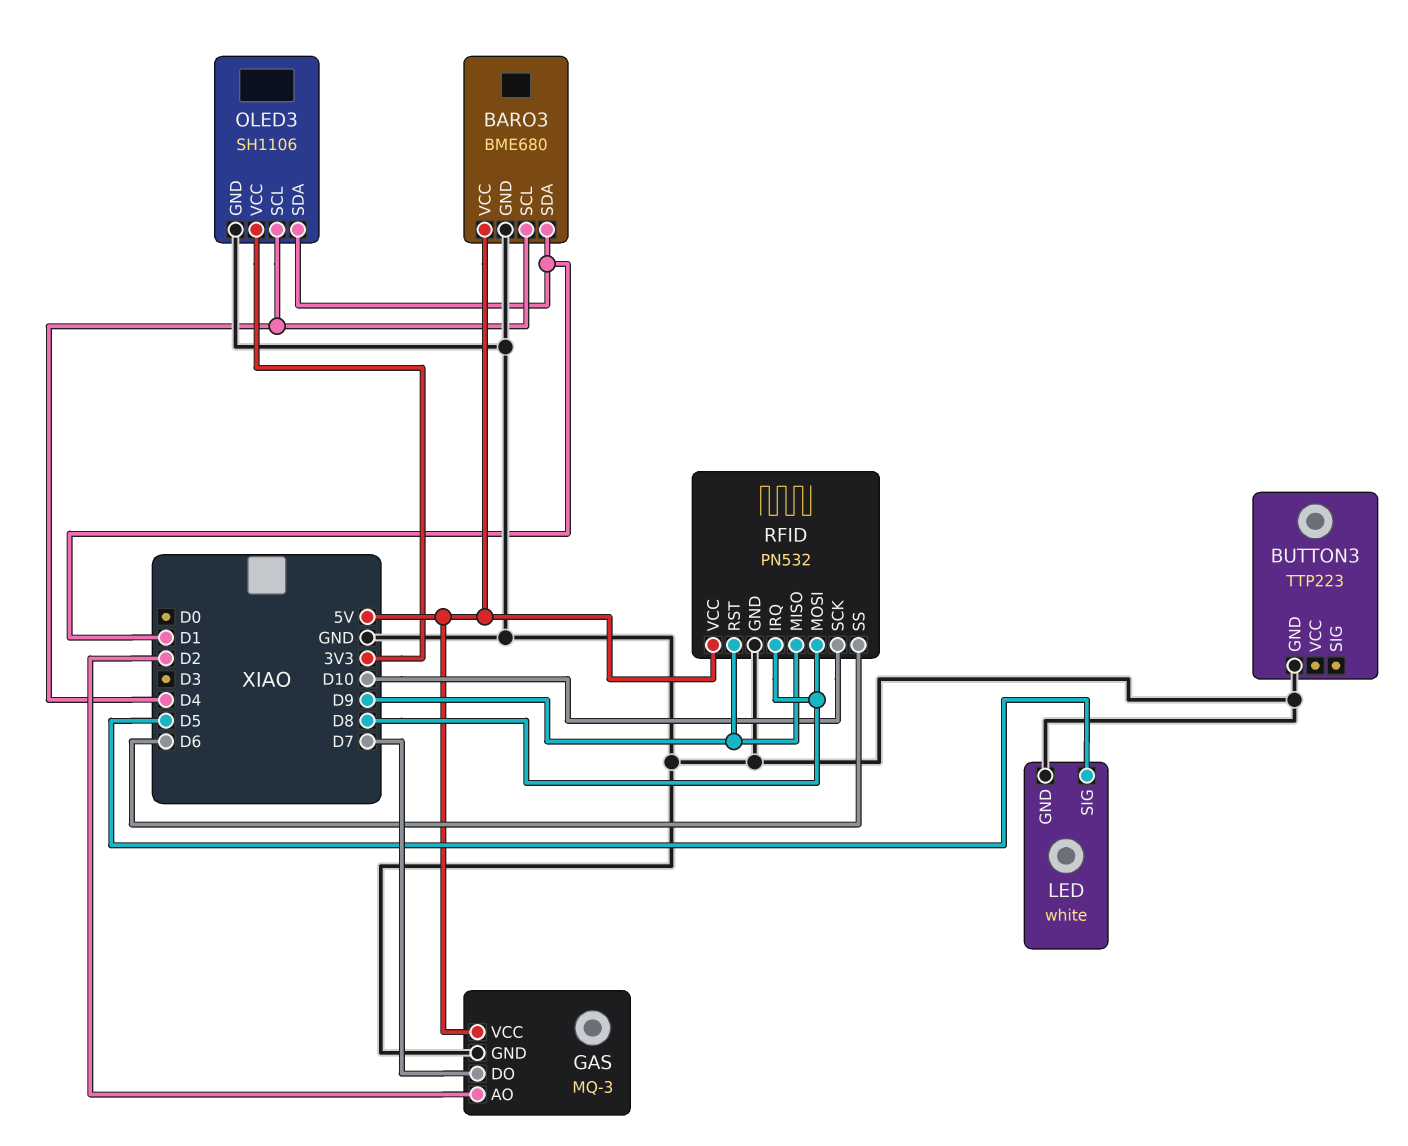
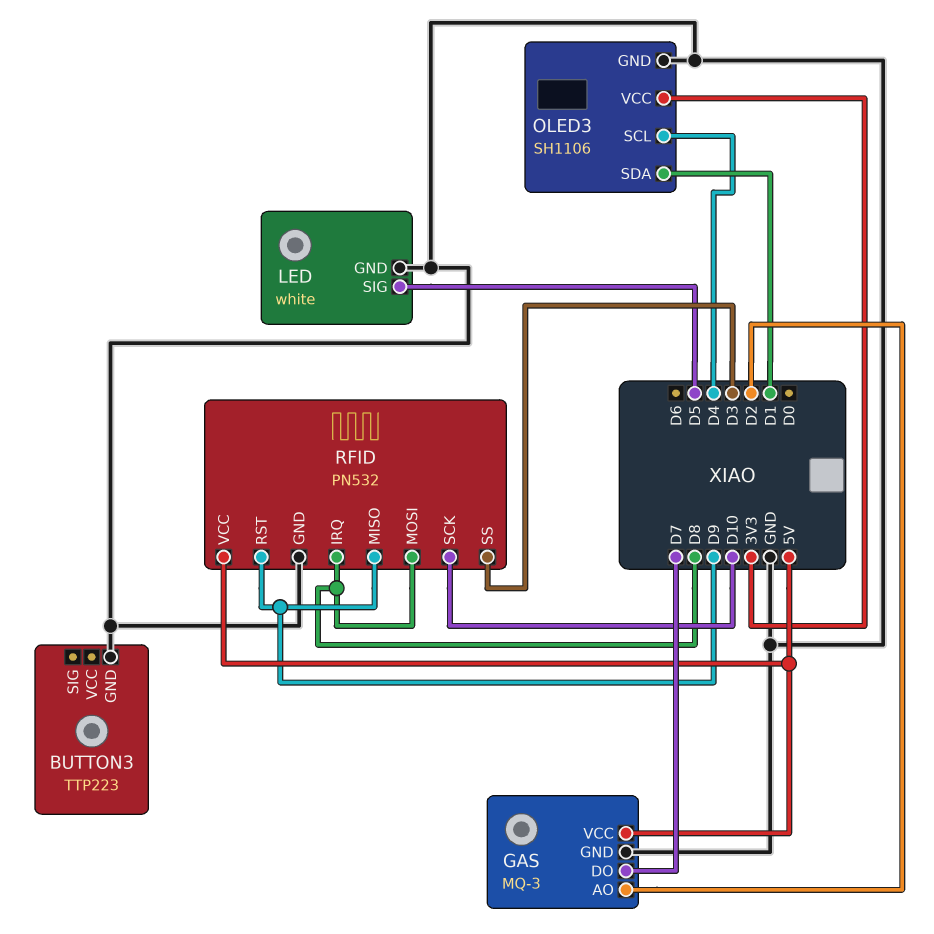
BARO3: BME680 -> none
BARO3 pin GND: GND -> none
BARO3 pin SCL: D4 -> none
BARO3 pin SDA: D1 -> none
BARO3 pin VCC: 5V -> none
RFID pin SS: D6 -> D3

